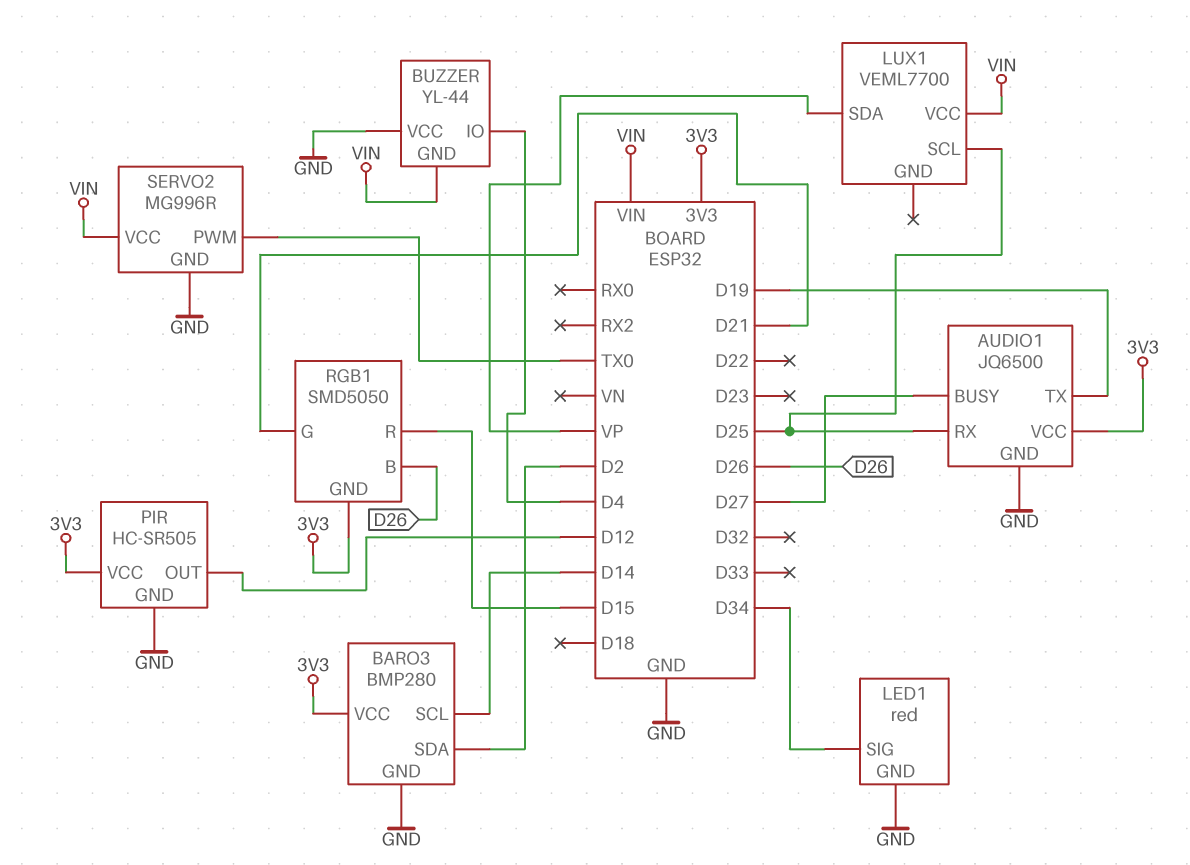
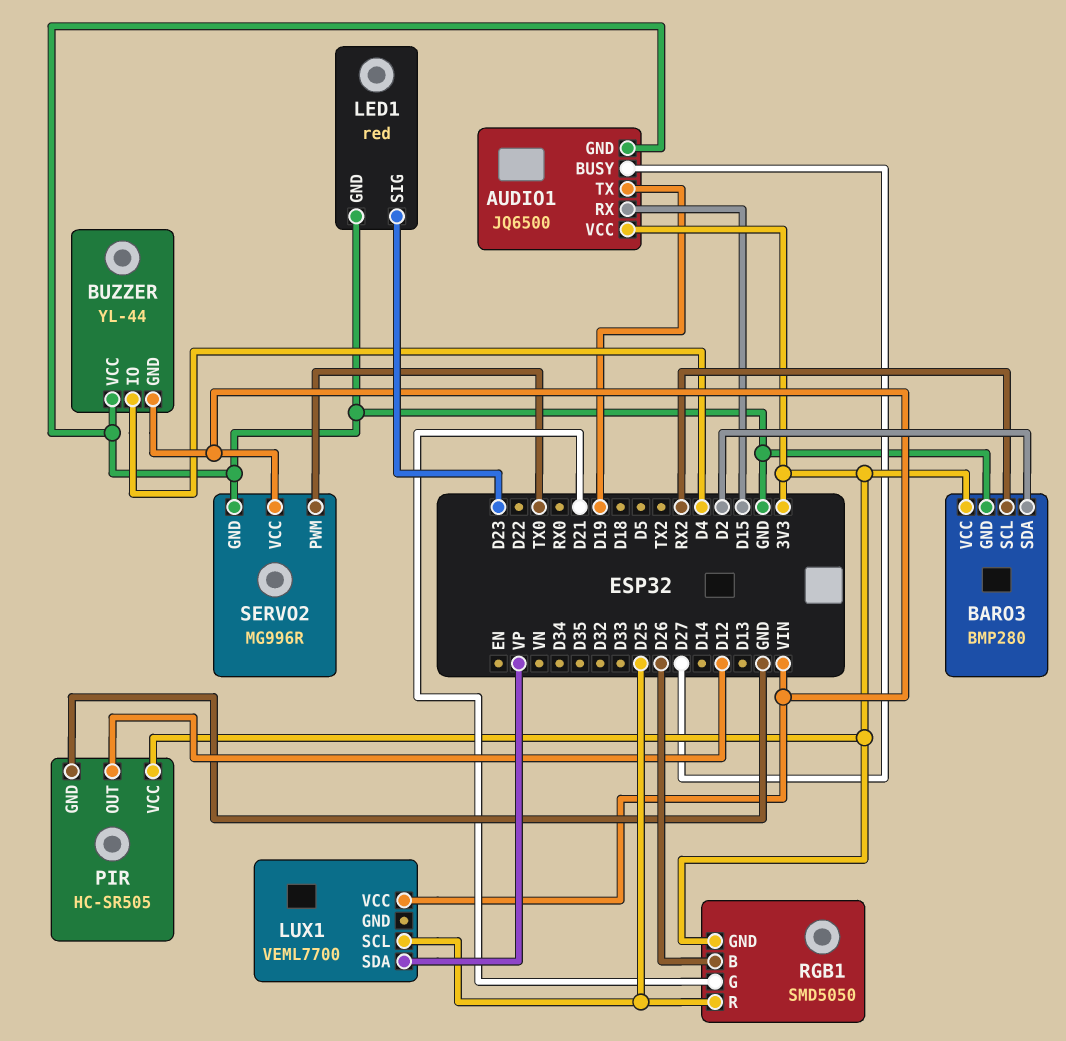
AUDIO1 pin RX: D25 -> D15
BARO3 pin SCL: D14 -> RX2
LED1 pin SIG: D34 -> D23
RGB1 pin R: D15 -> D25

